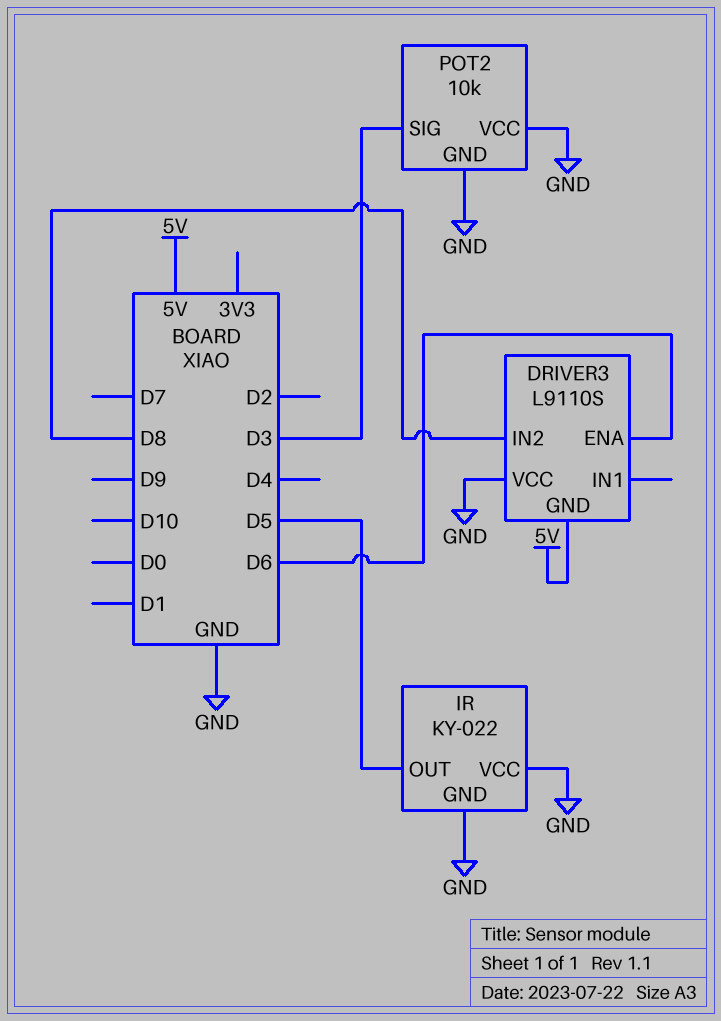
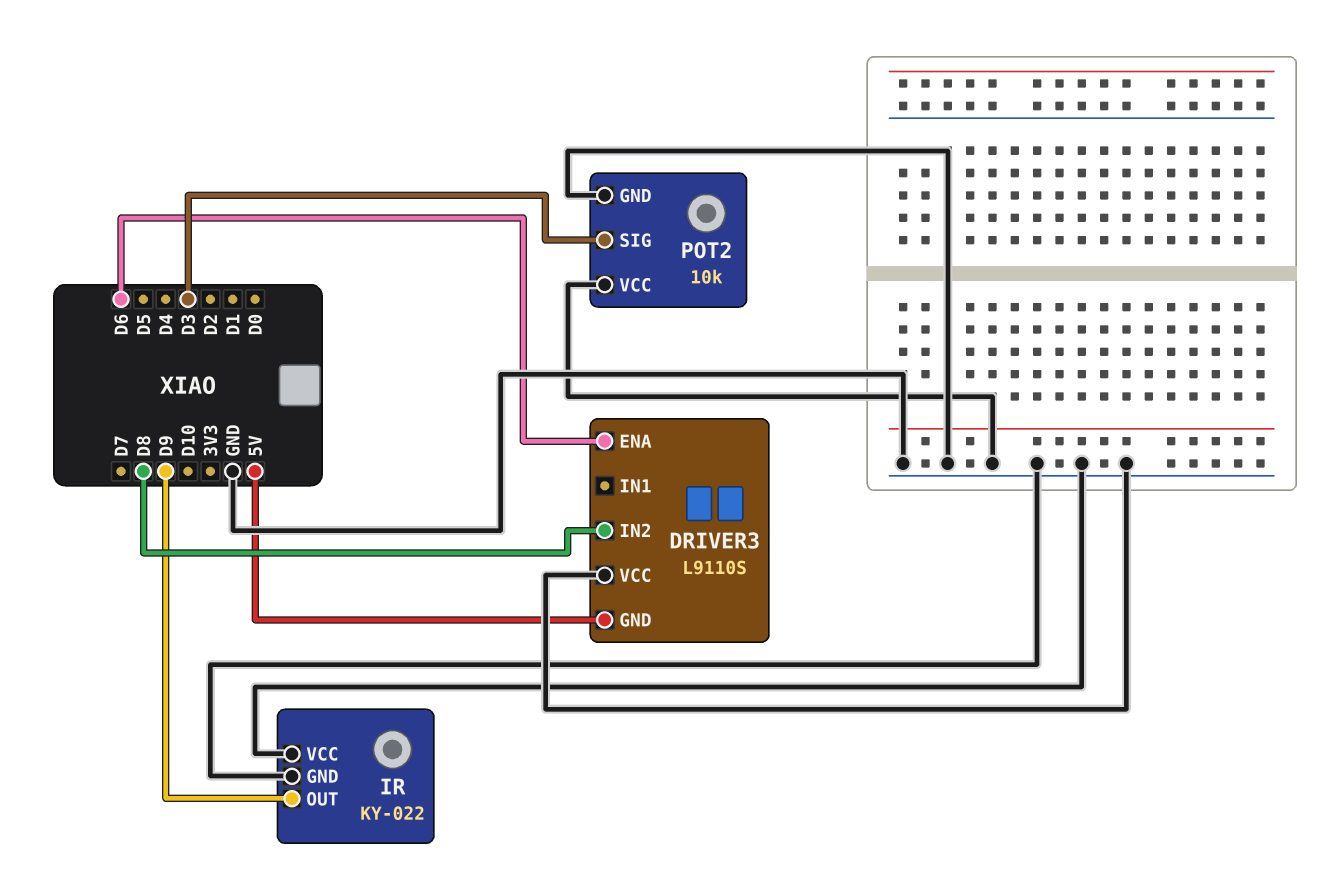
IR pin OUT: D5 -> D9

